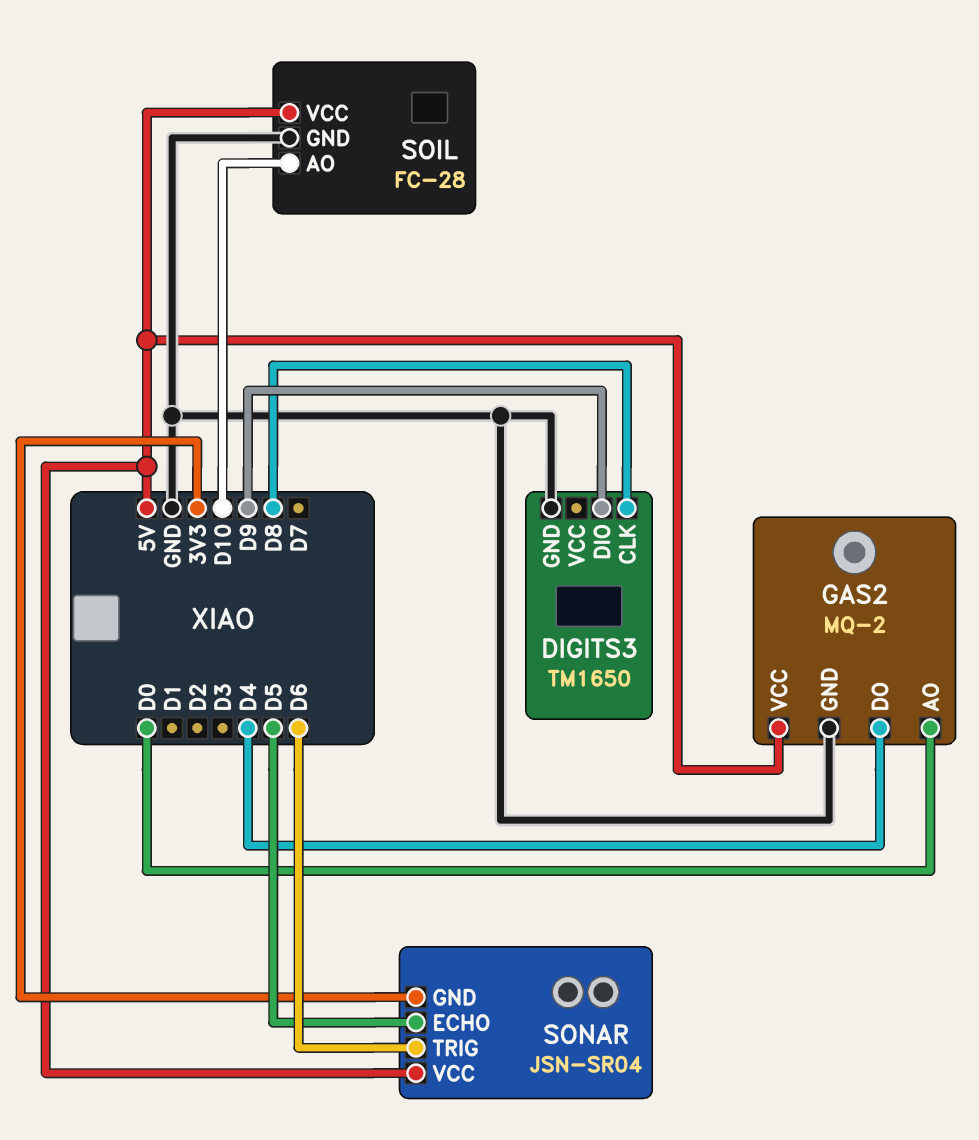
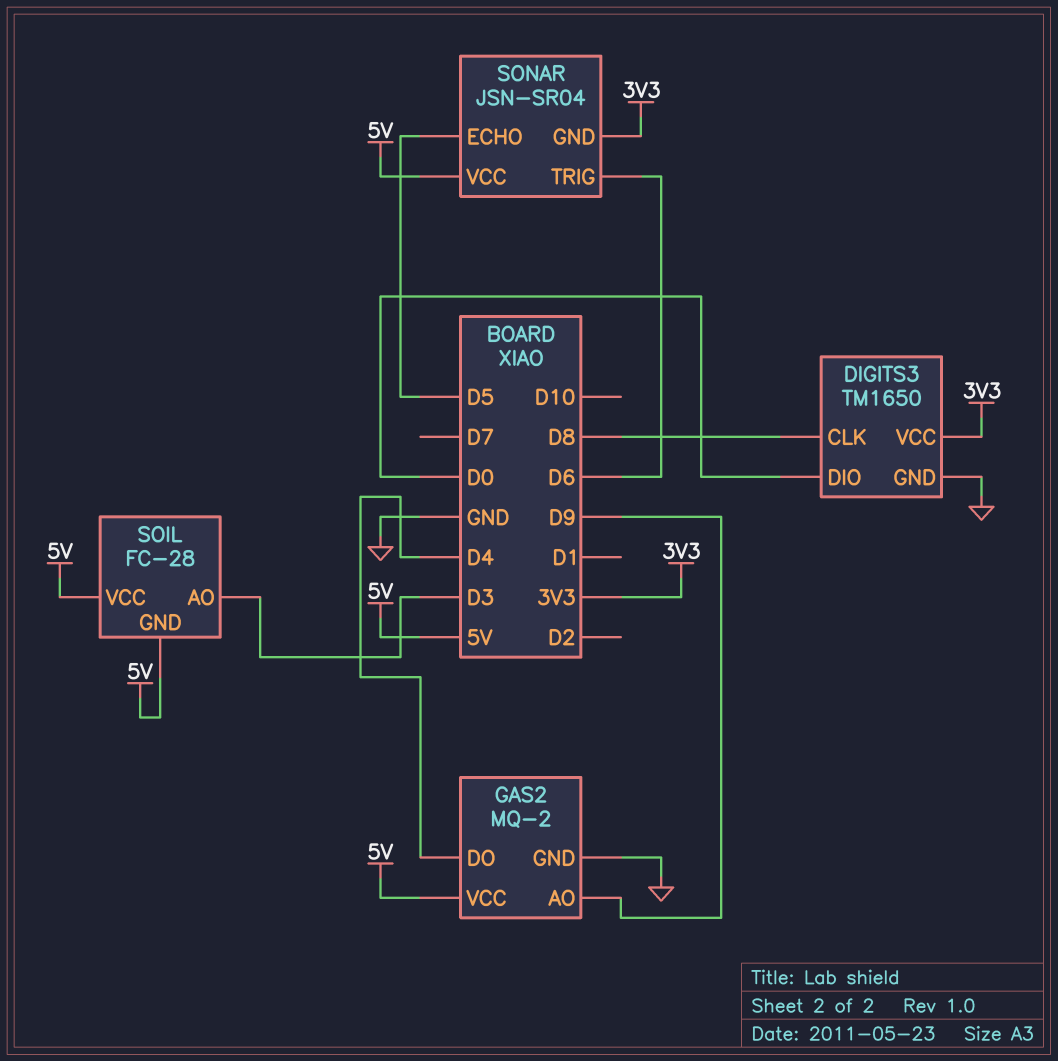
DIGITS3 pin DIO: D9 -> D0
DIGITS3 pin VCC: none -> 3V3
GAS2 pin AO: D0 -> D9
SOIL pin AO: D10 -> D3
SOIL pin GND: GND -> 5V

